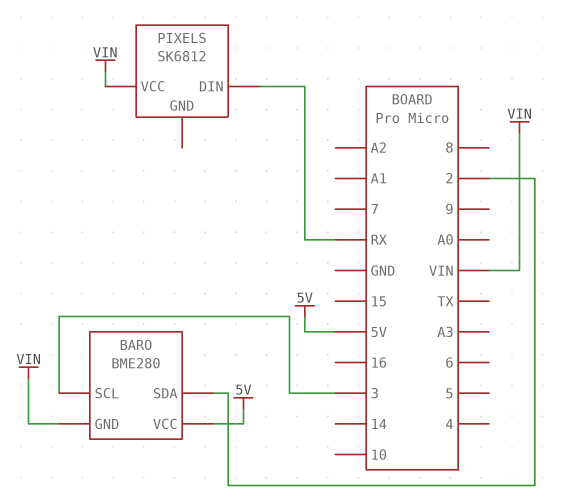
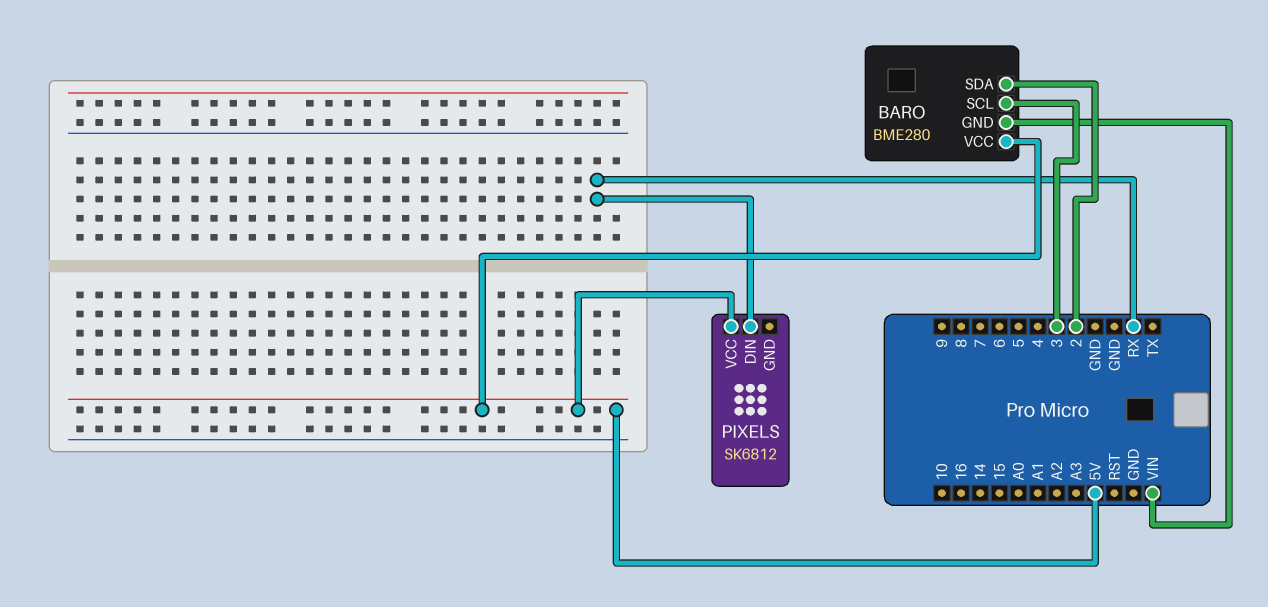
PIXELS pin VCC: VIN -> 5V

